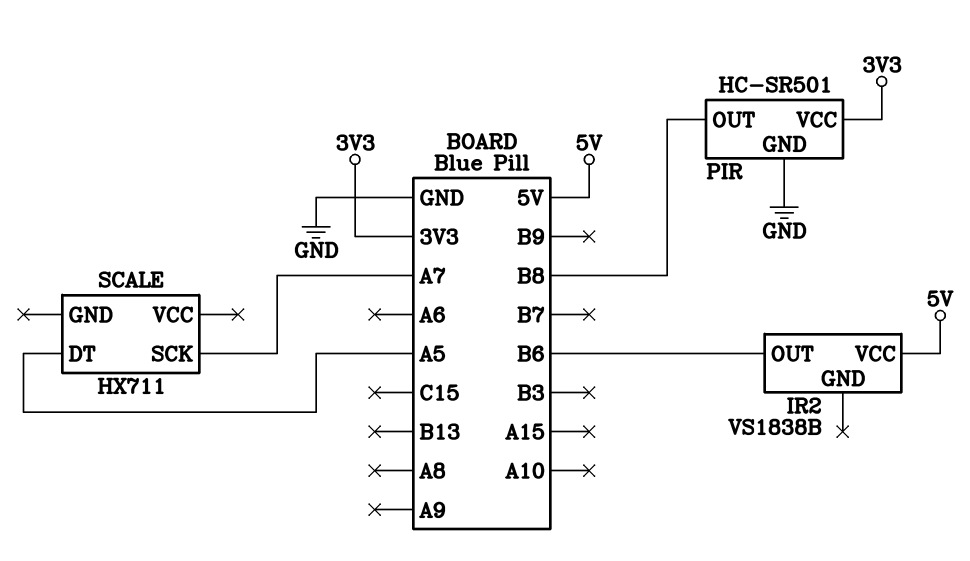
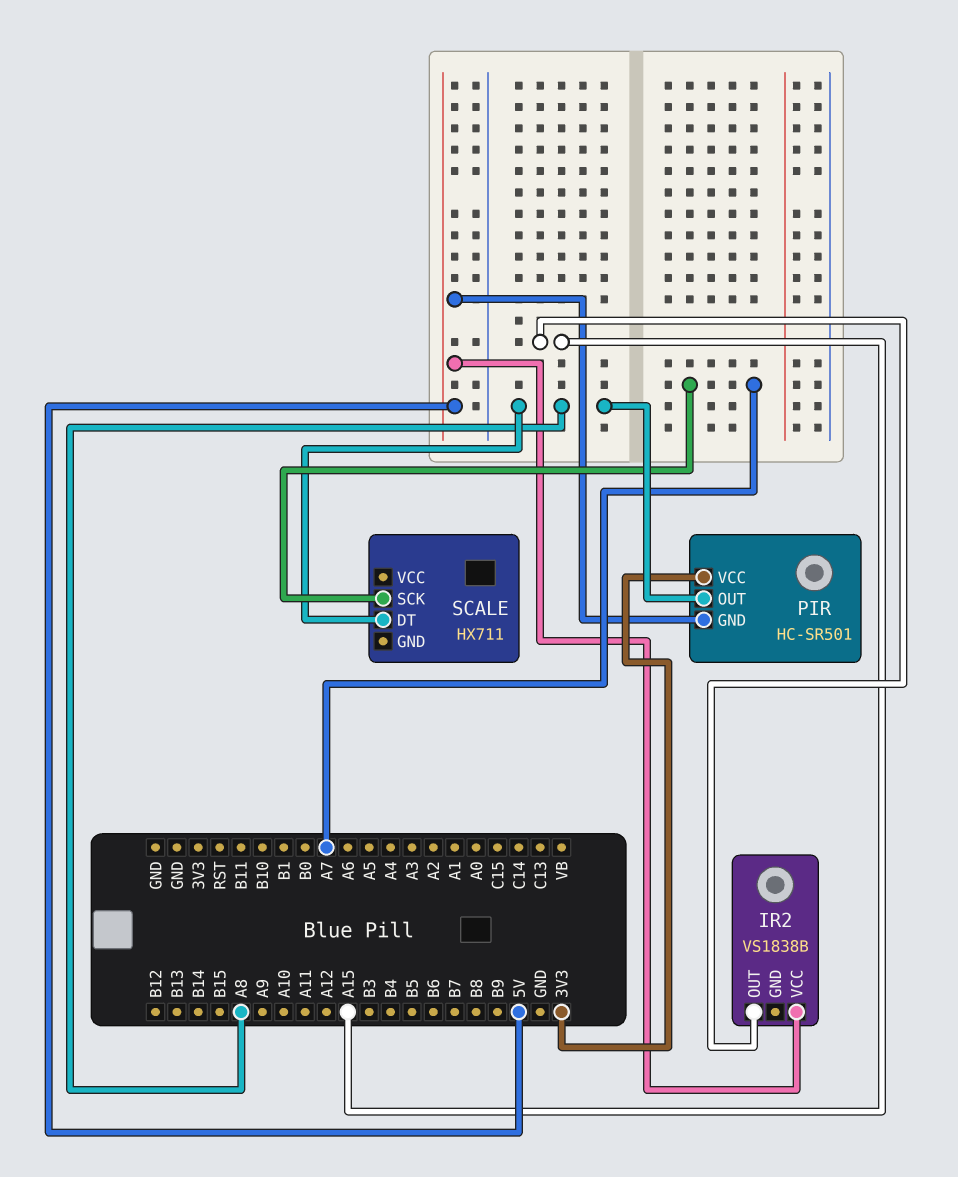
IR2 pin OUT: B6 -> A15
PIR pin GND: GND -> 5V
PIR pin OUT: B8 -> A8
SCALE pin DT: A5 -> A8

